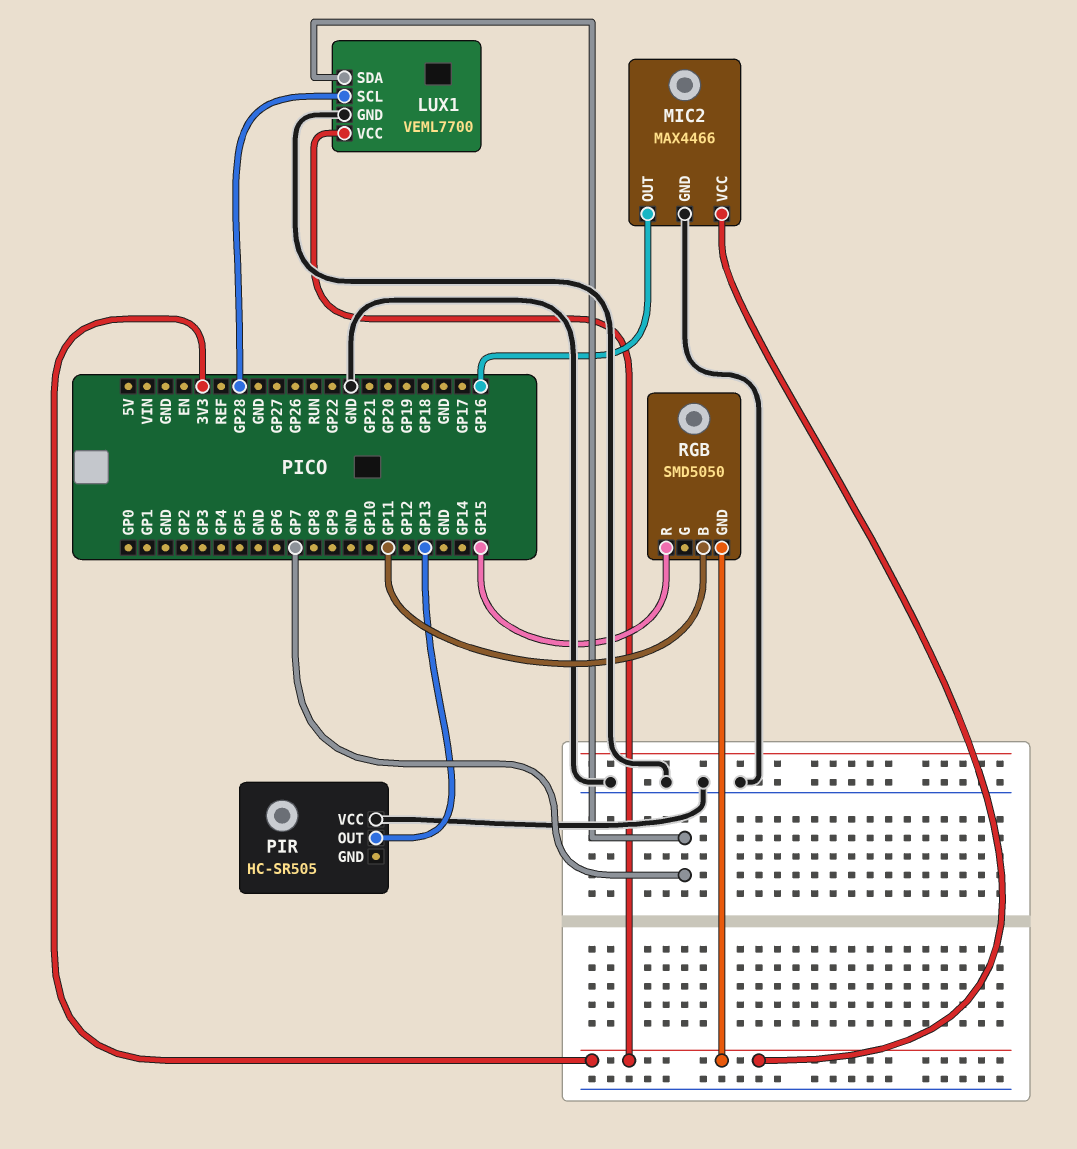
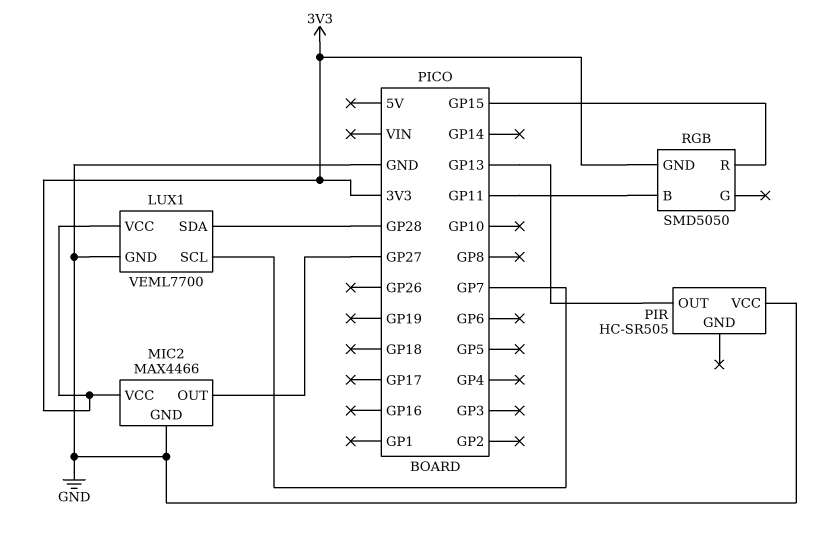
LUX1 pin SCL: GP28 -> GP7
LUX1 pin SDA: GP7 -> GP28
MIC2 pin OUT: GP16 -> GP27

